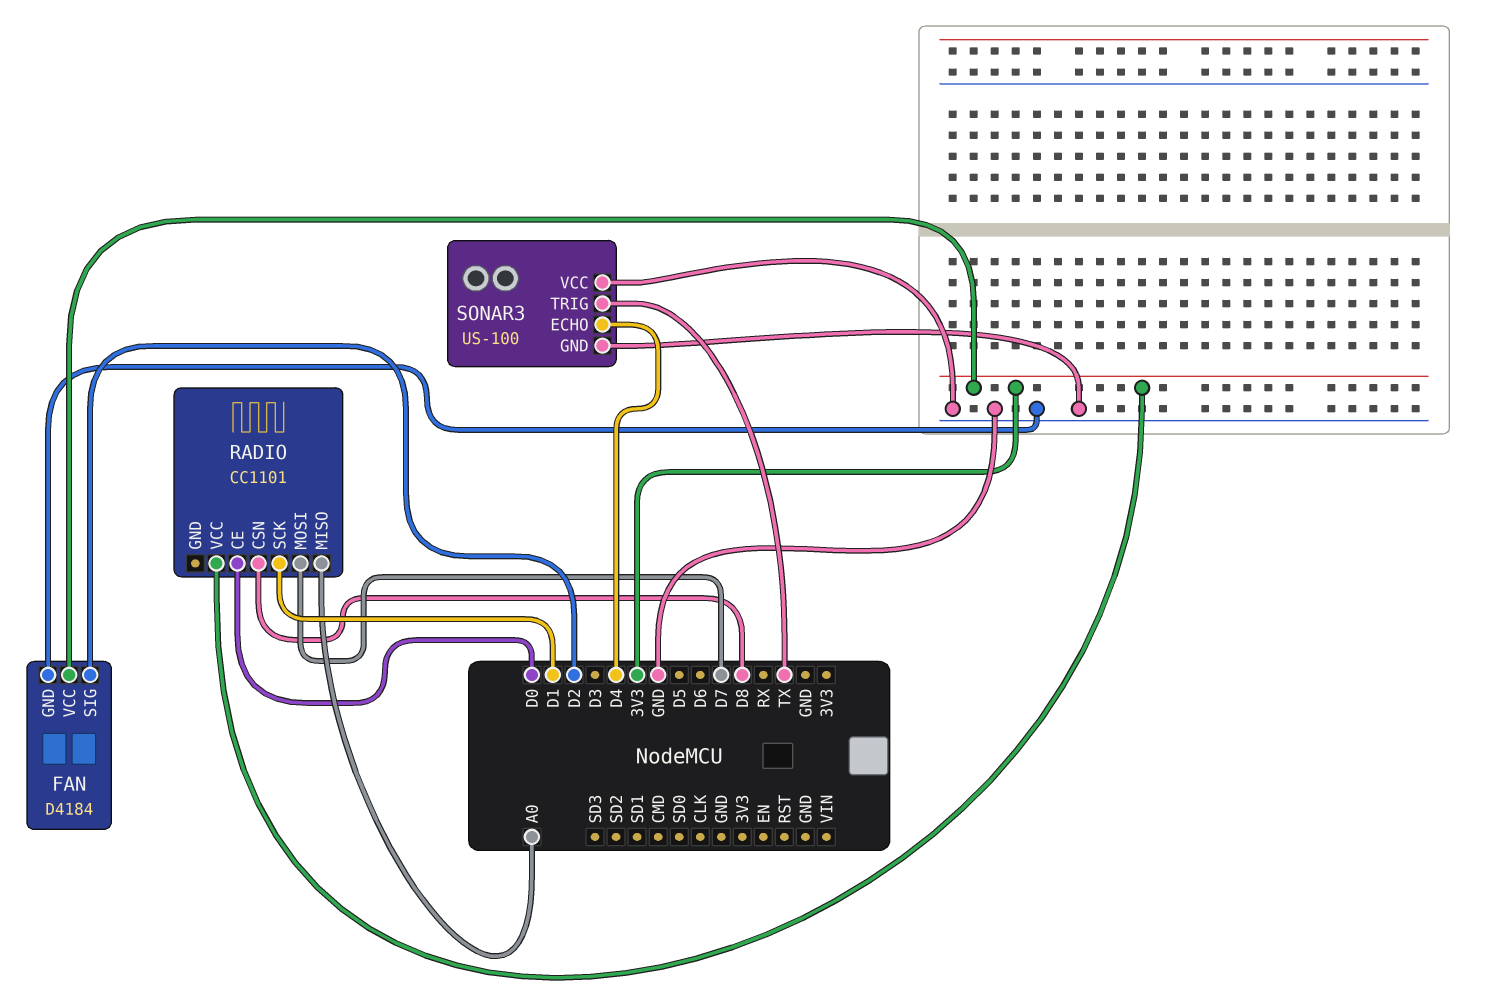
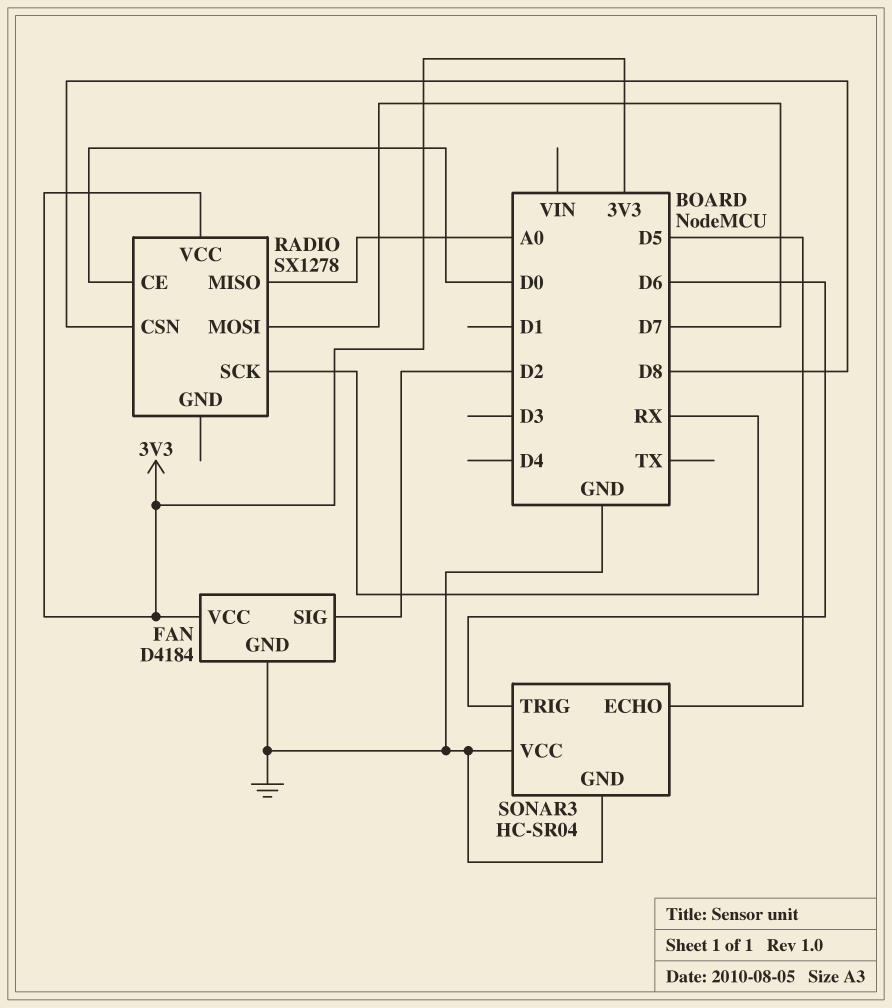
RADIO: CC1101 -> SX1278
RADIO pin SCK: D1 -> RX
SONAR3: US-100 -> HC-SR04
SONAR3 pin ECHO: D4 -> D5
SONAR3 pin TRIG: TX -> D6

